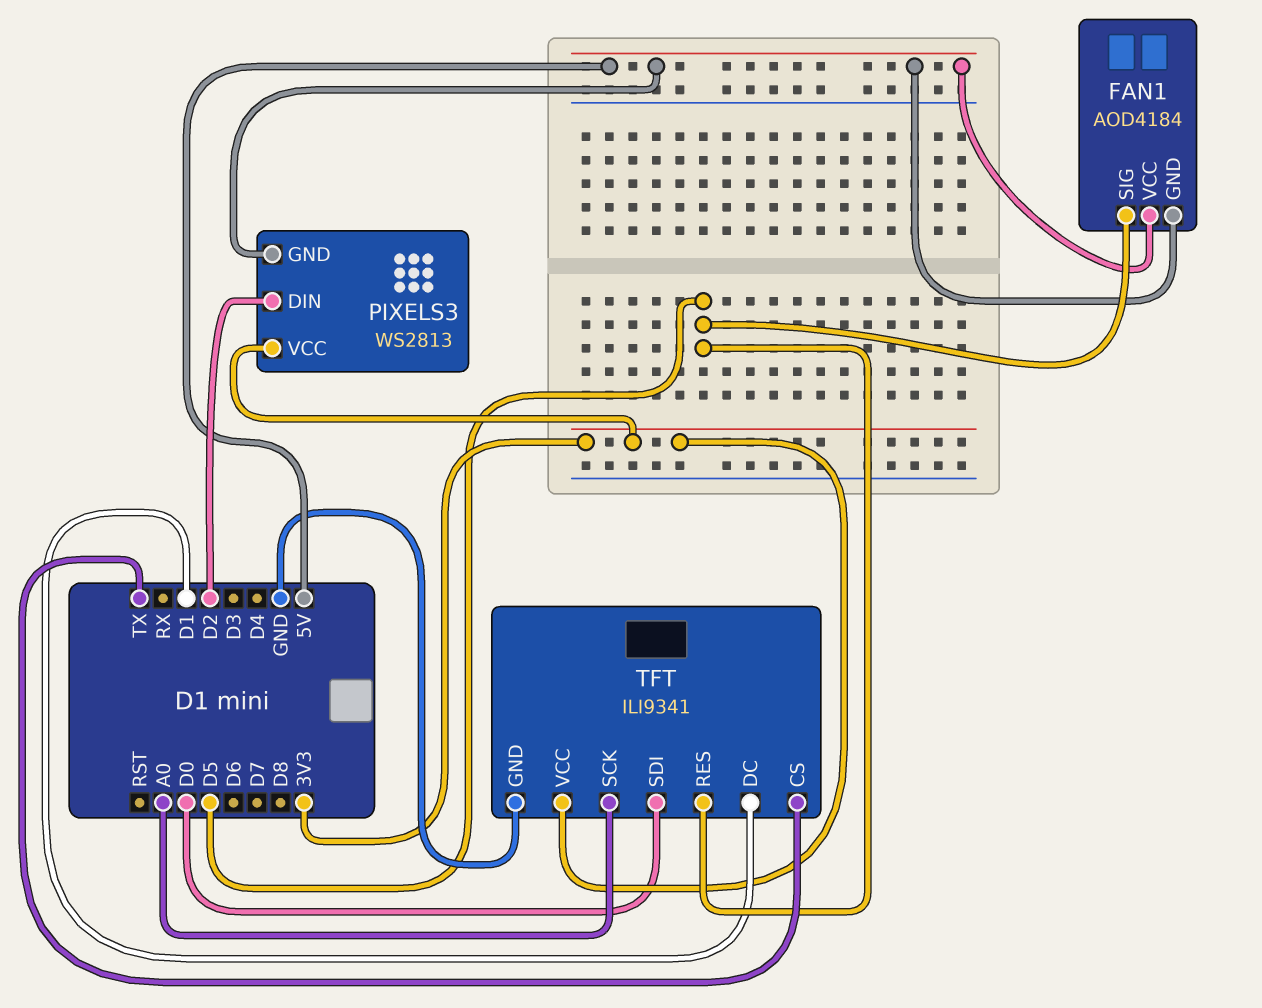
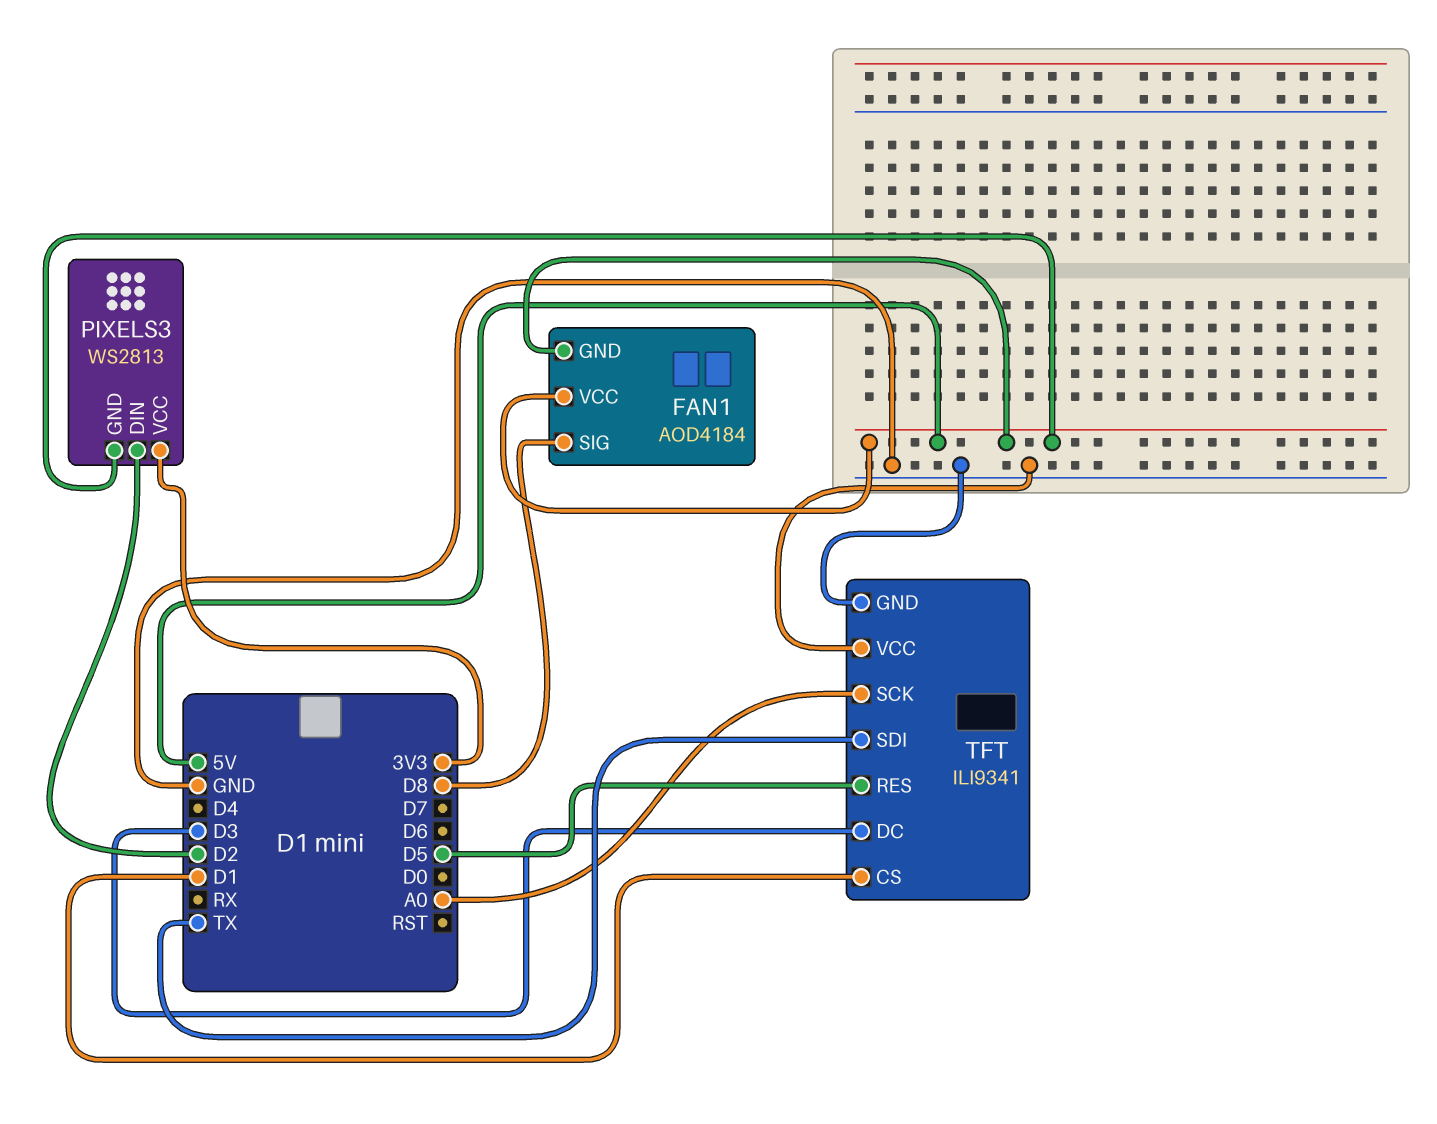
FAN1 pin SIG: D5 -> D8
TFT pin CS: TX -> D1
TFT pin DC: D1 -> D3
TFT pin SDI: D0 -> TX
TFT pin VCC: 3V3 -> GND

